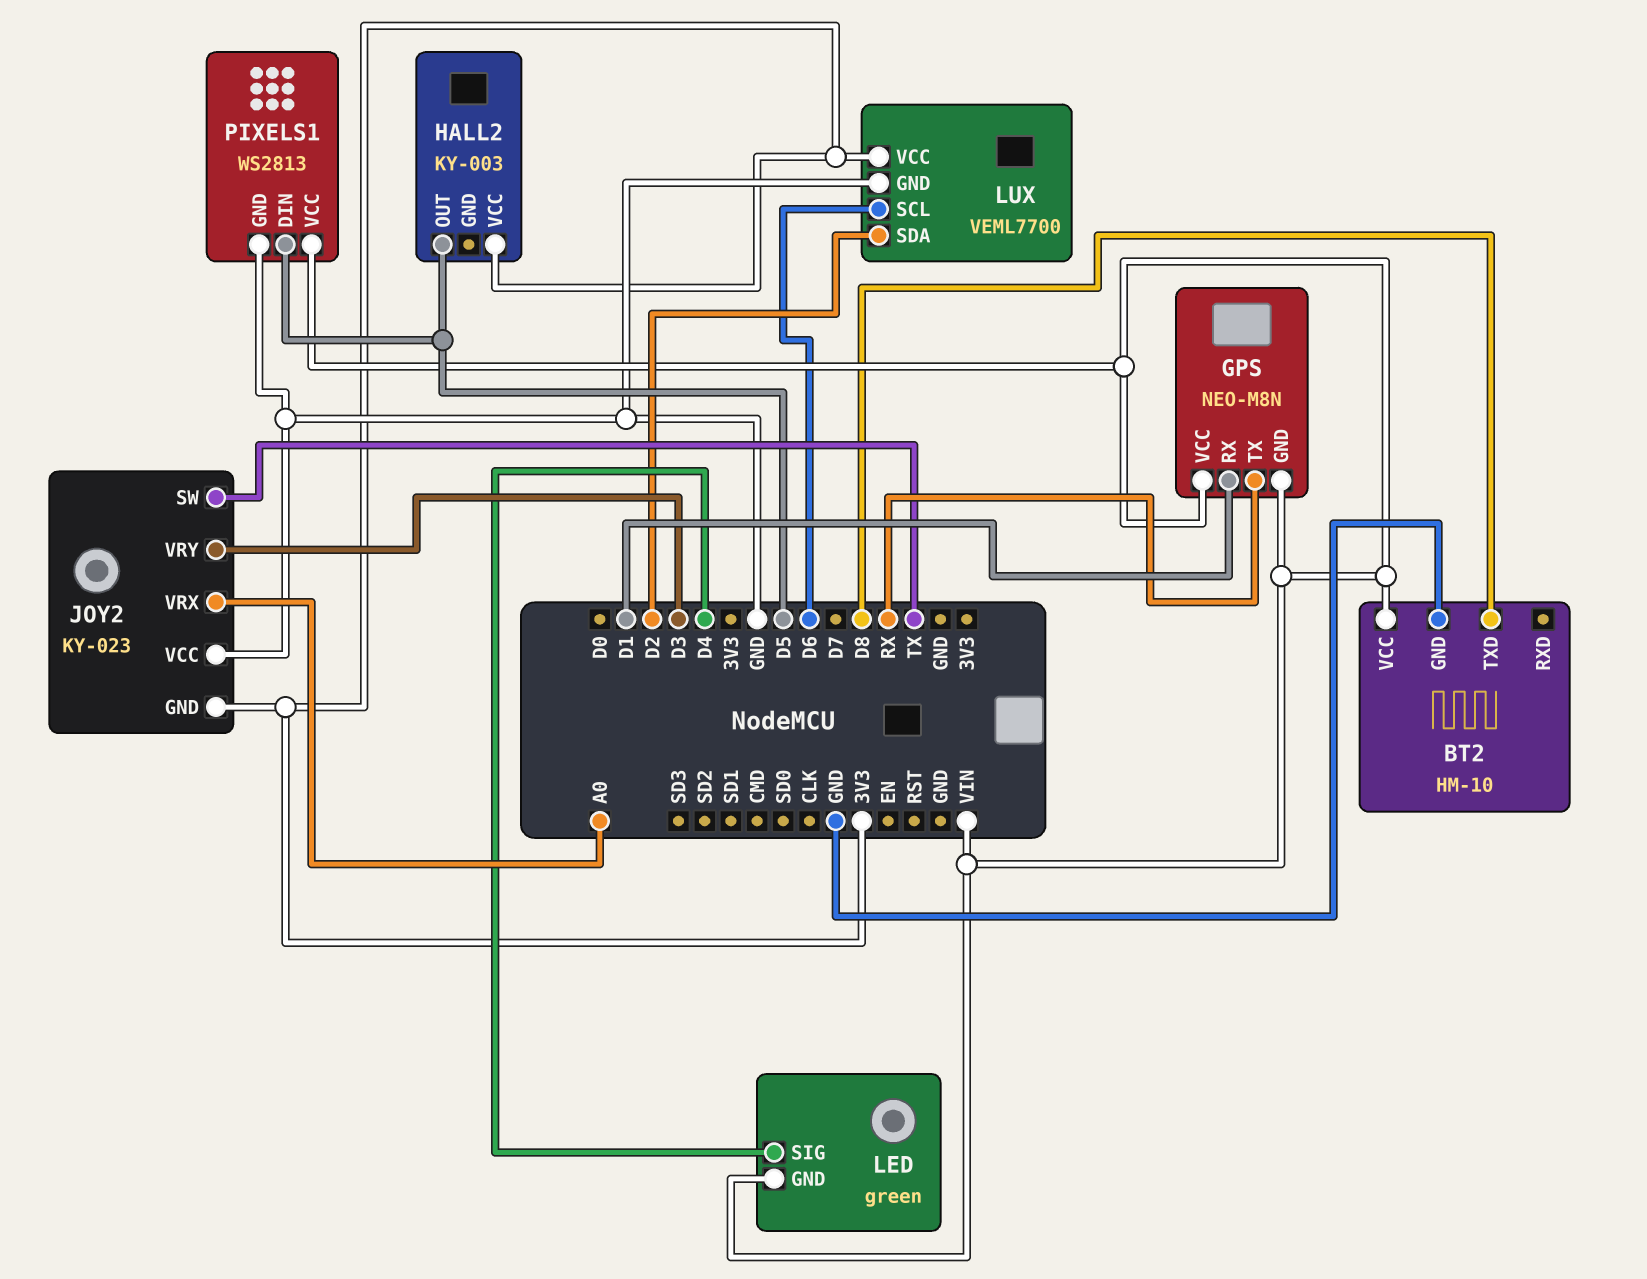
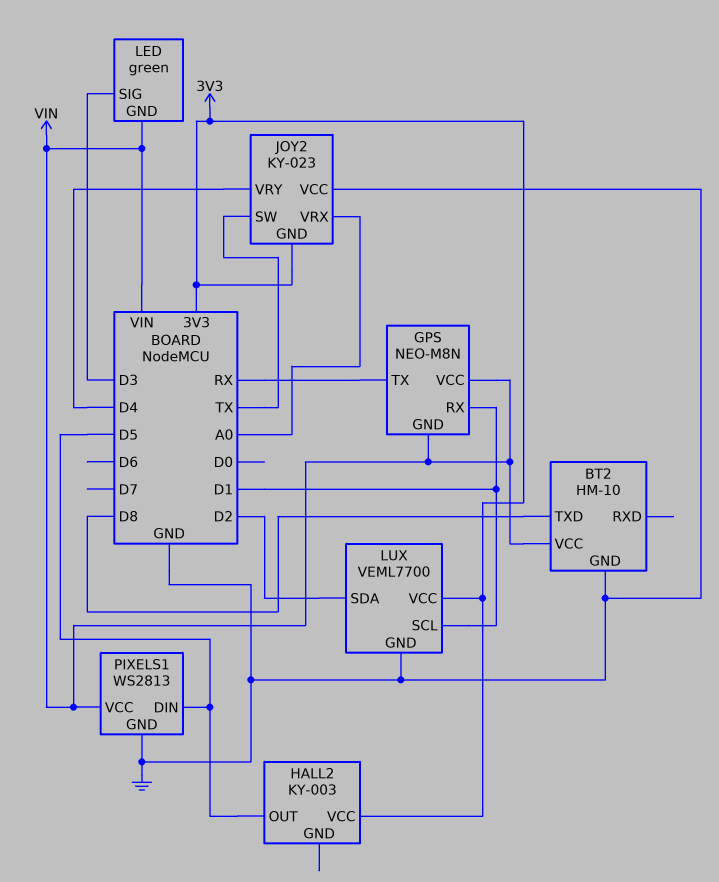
JOY2 pin VRY: D3 -> D4
LED pin SIG: D4 -> D3
LUX pin SCL: D6 -> D1

